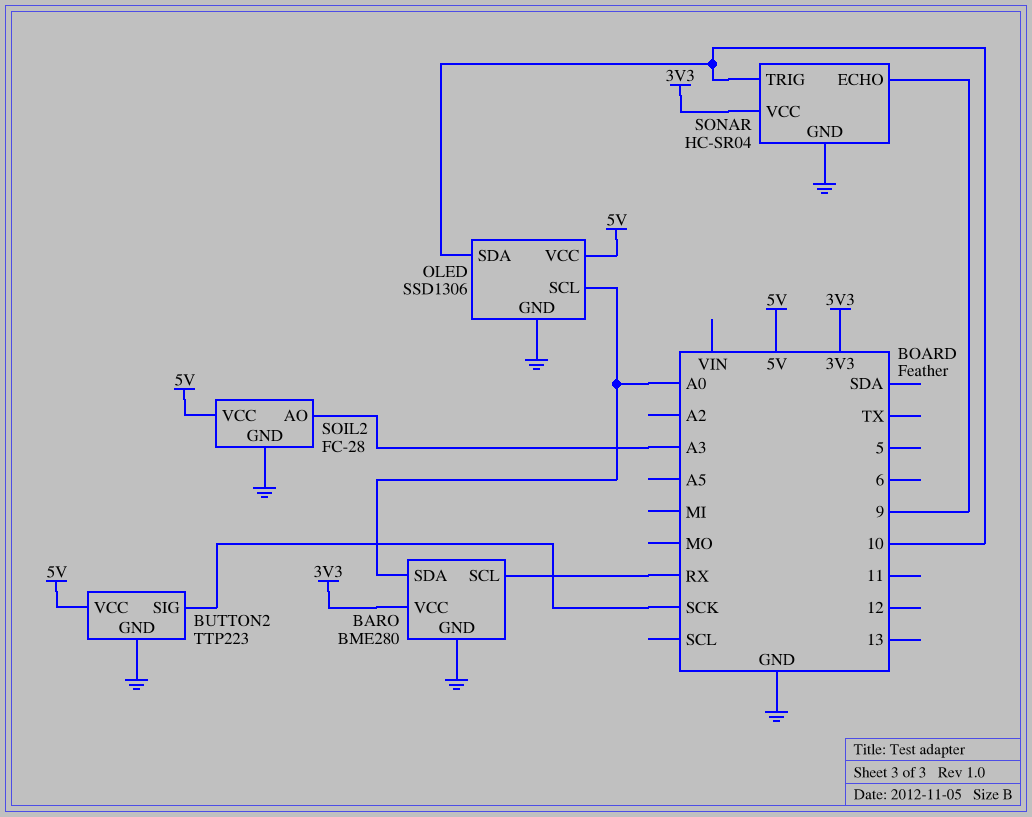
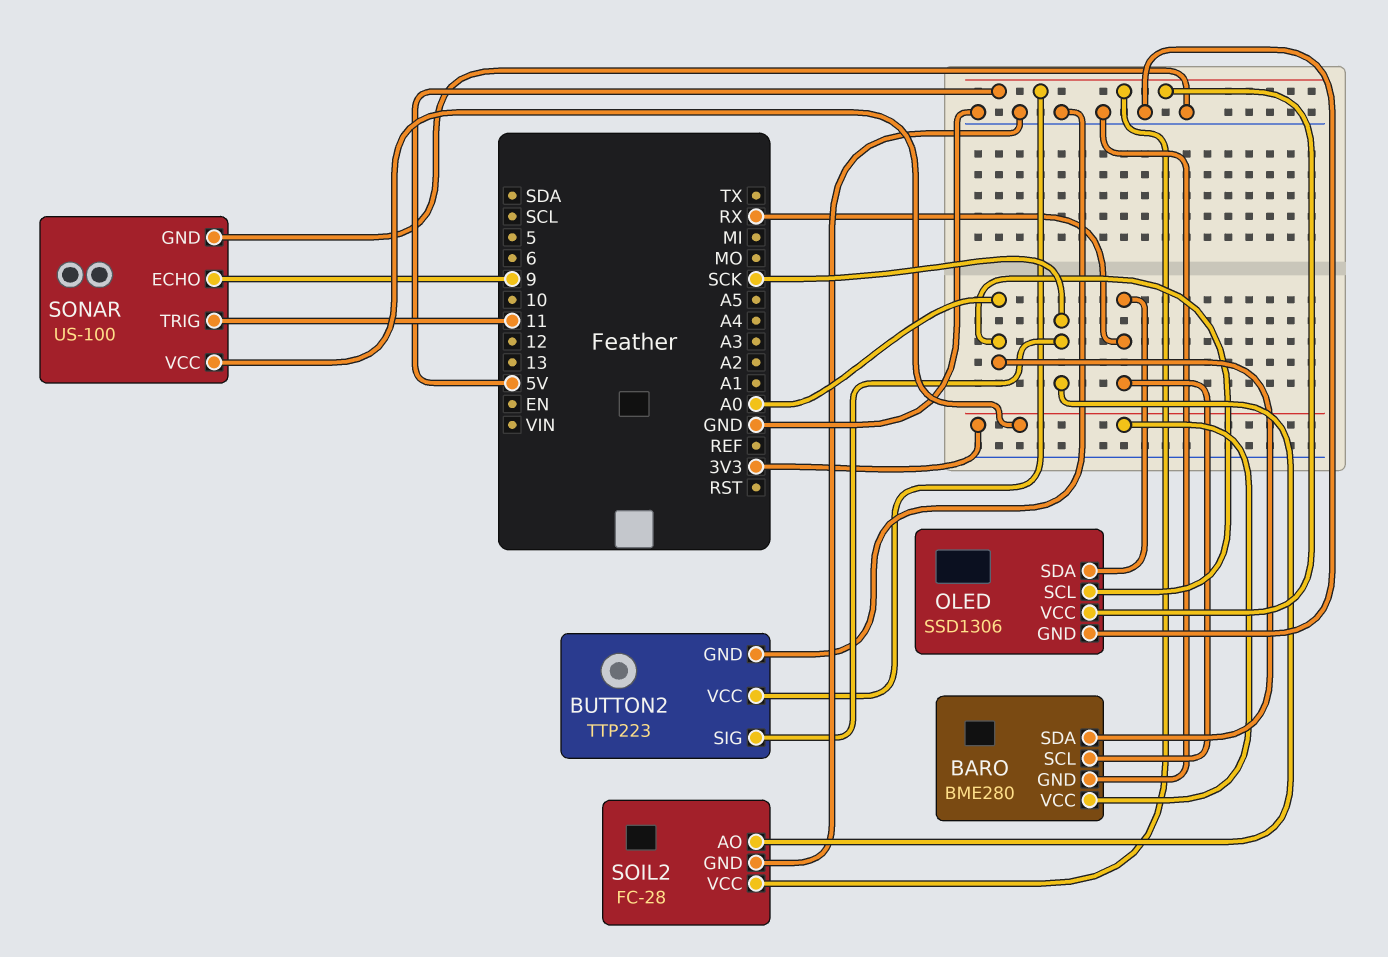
OLED pin SDA: 10 -> RX
SOIL2 pin AO: A3 -> SCK
SONAR: HC-SR04 -> US-100
SONAR pin TRIG: 10 -> 11

